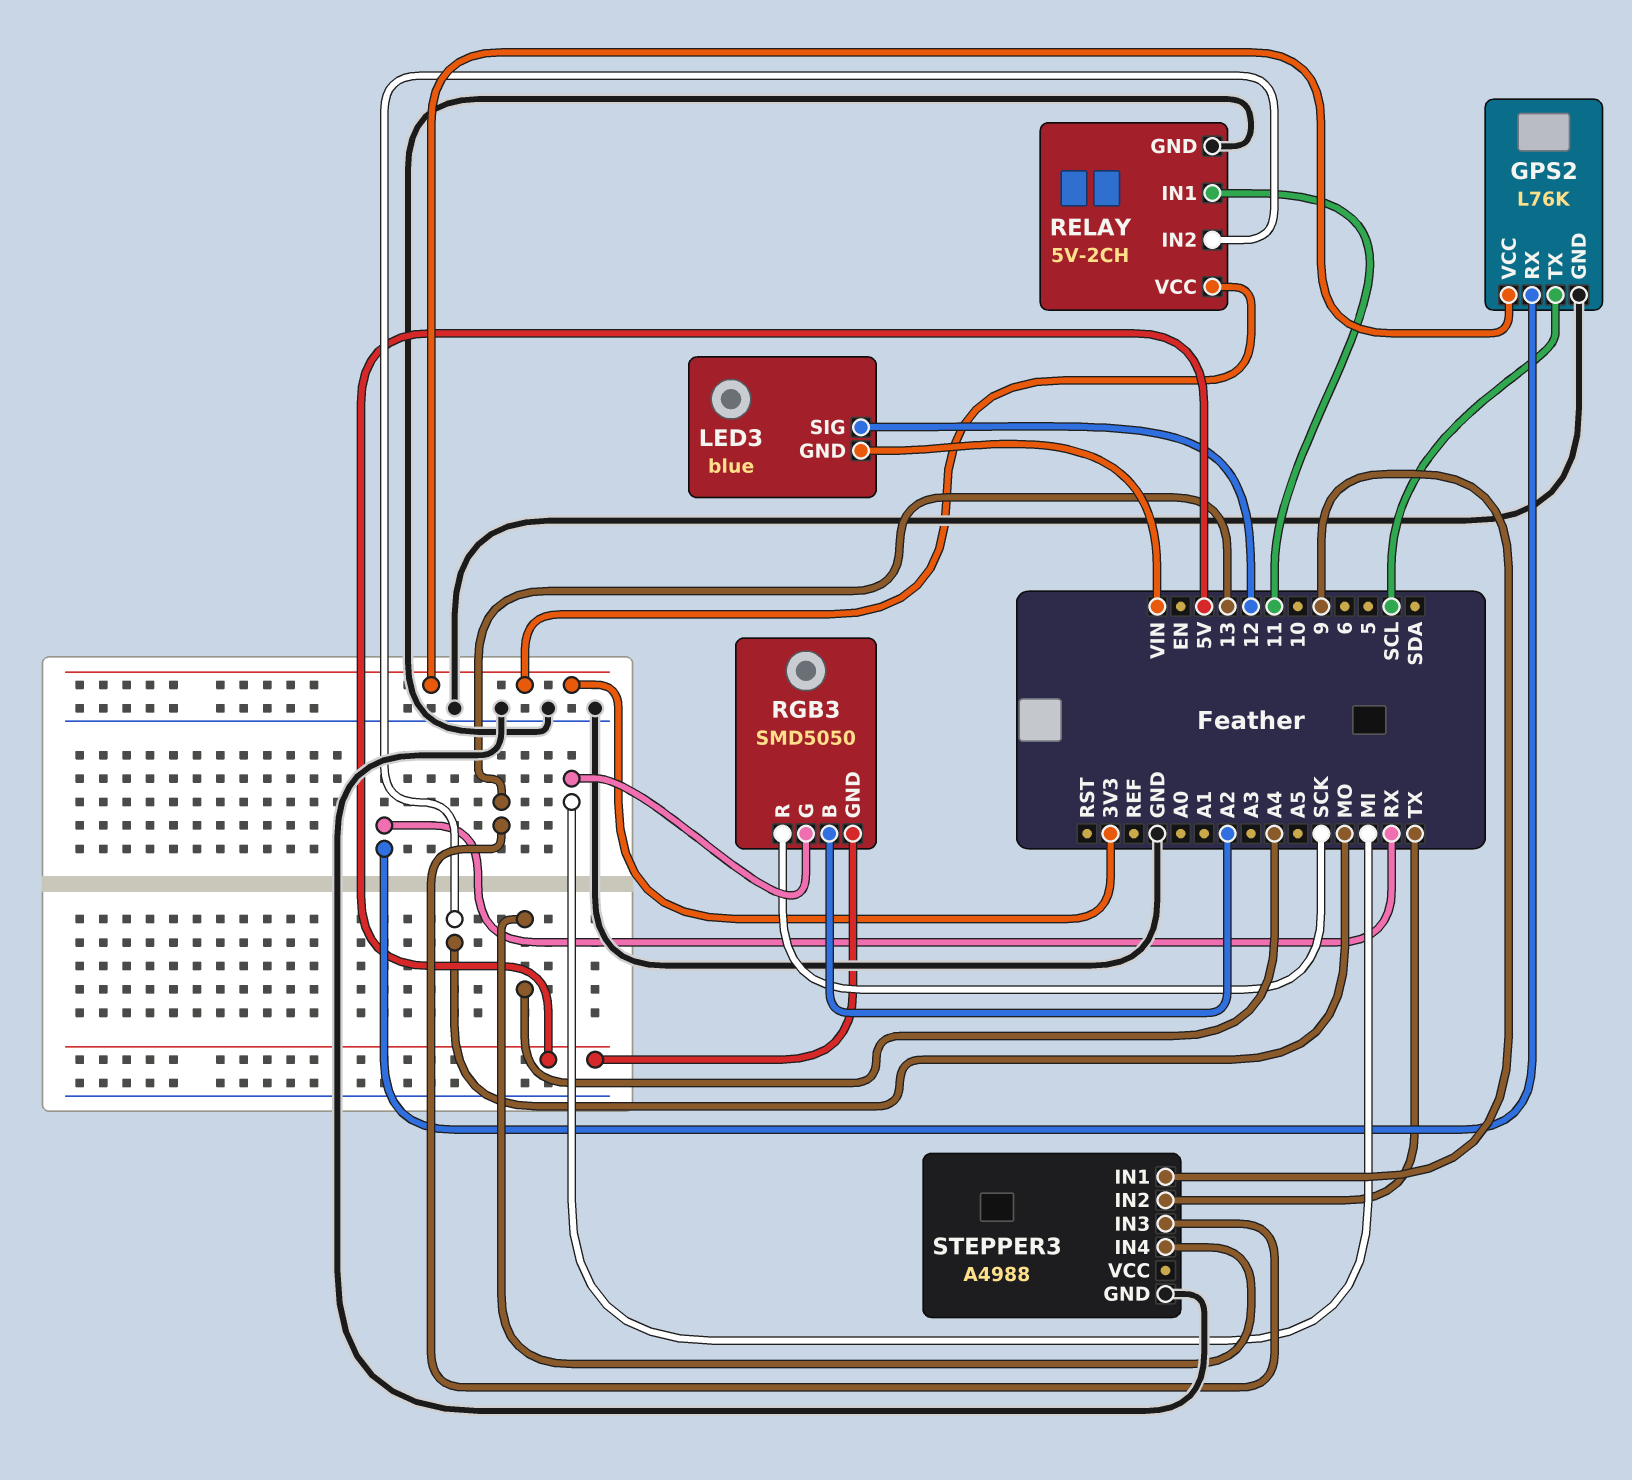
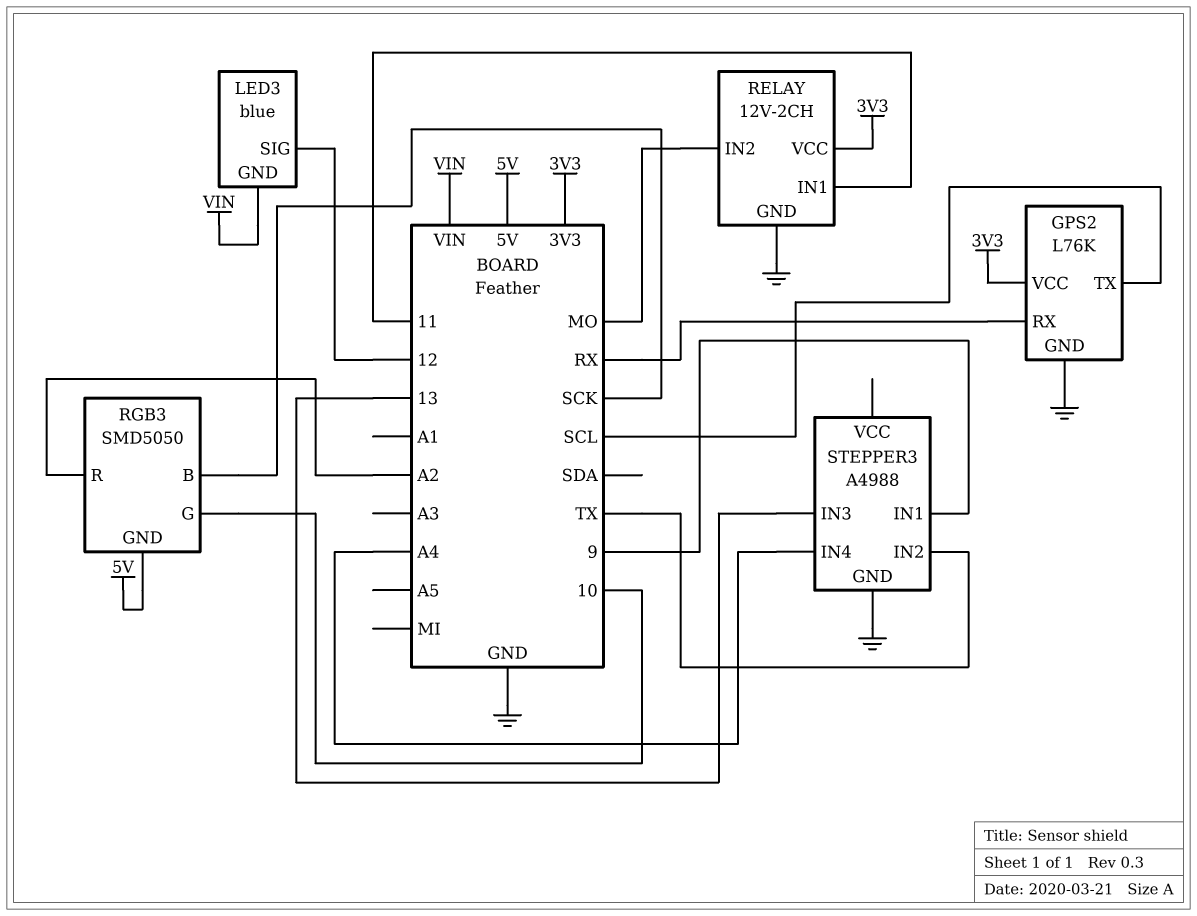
RELAY: 5V-2CH -> 12V-2CH
RGB3 pin B: A2 -> SCK
RGB3 pin G: MI -> 10
RGB3 pin R: SCK -> A2

